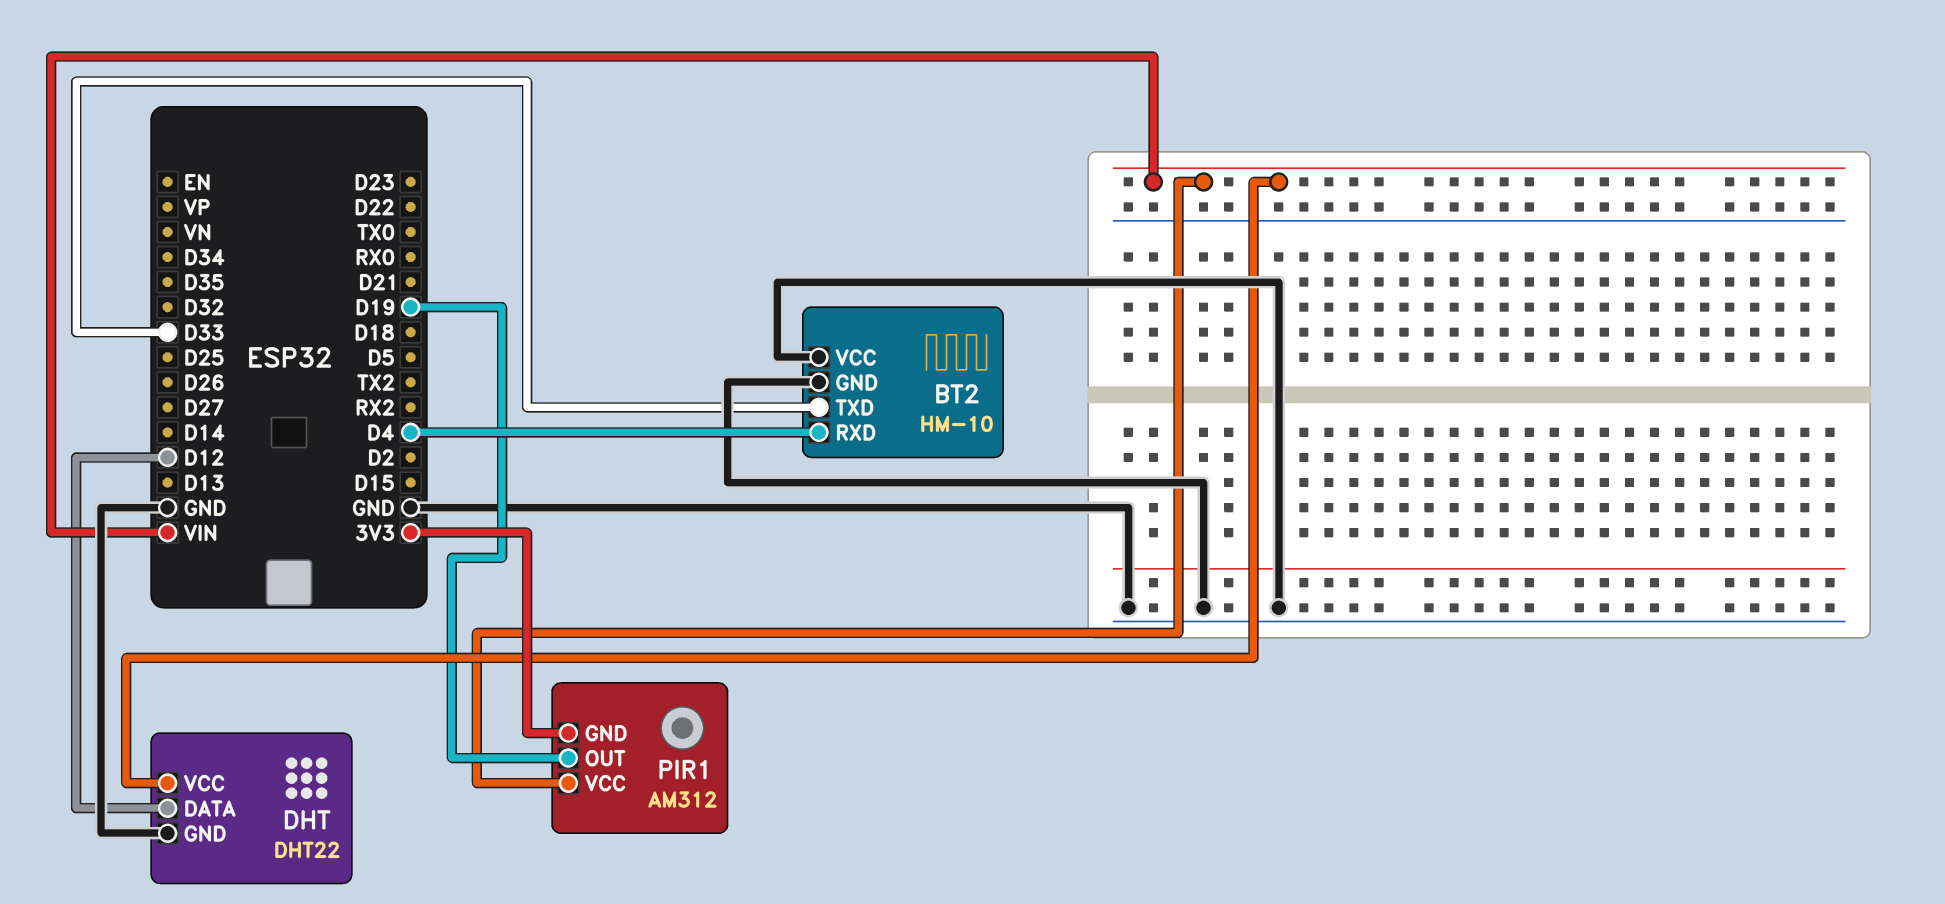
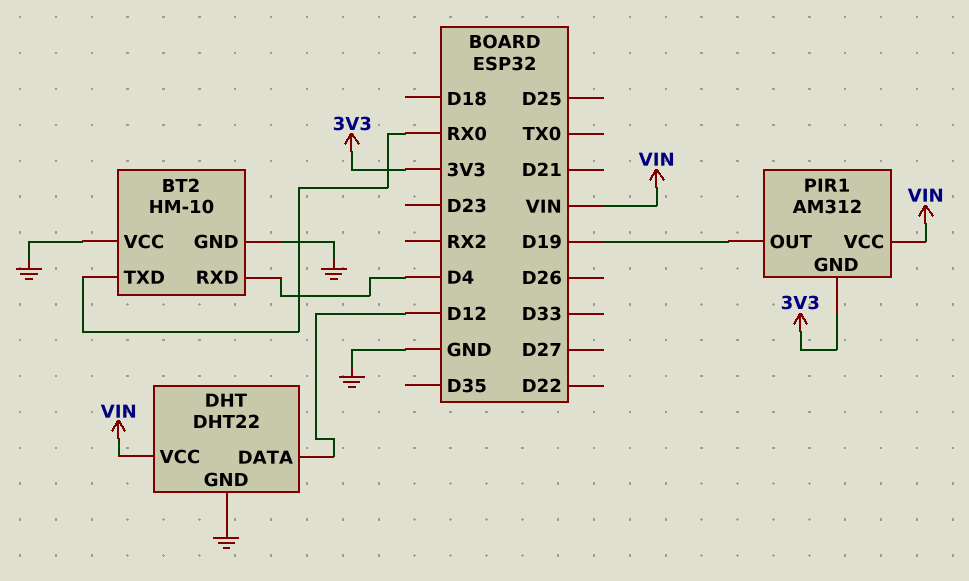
BT2 pin TXD: D33 -> RX0

